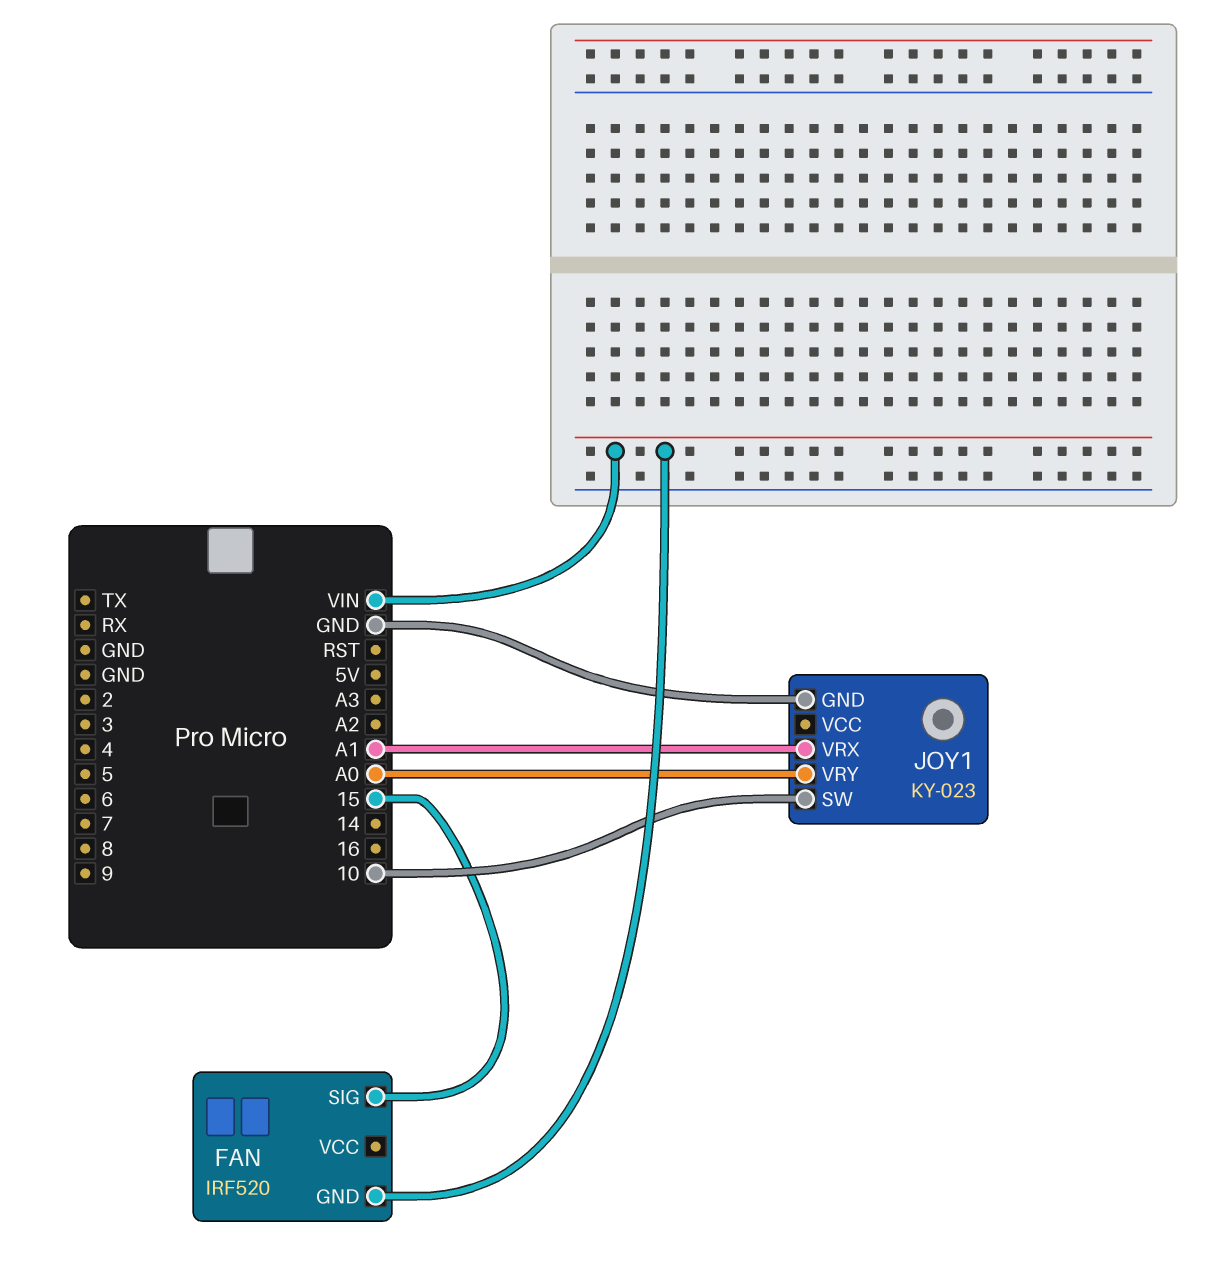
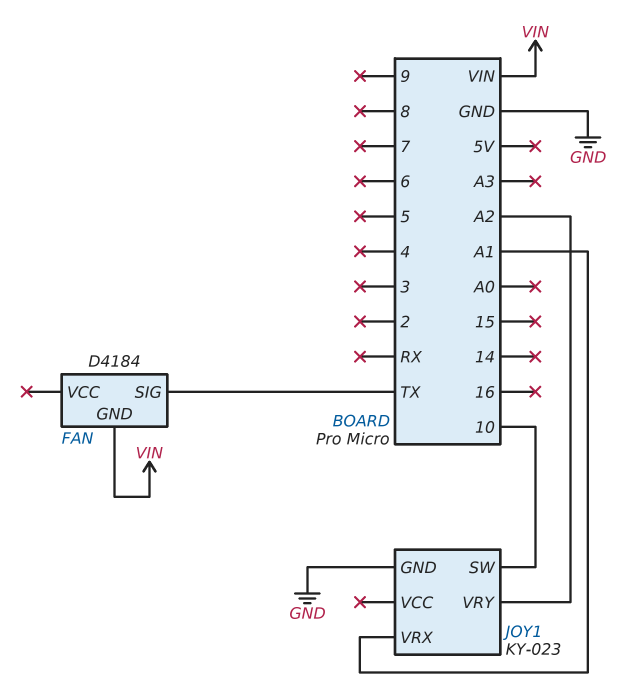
FAN: IRF520 -> D4184
FAN pin SIG: 15 -> TX
JOY1 pin VRY: A0 -> A2

